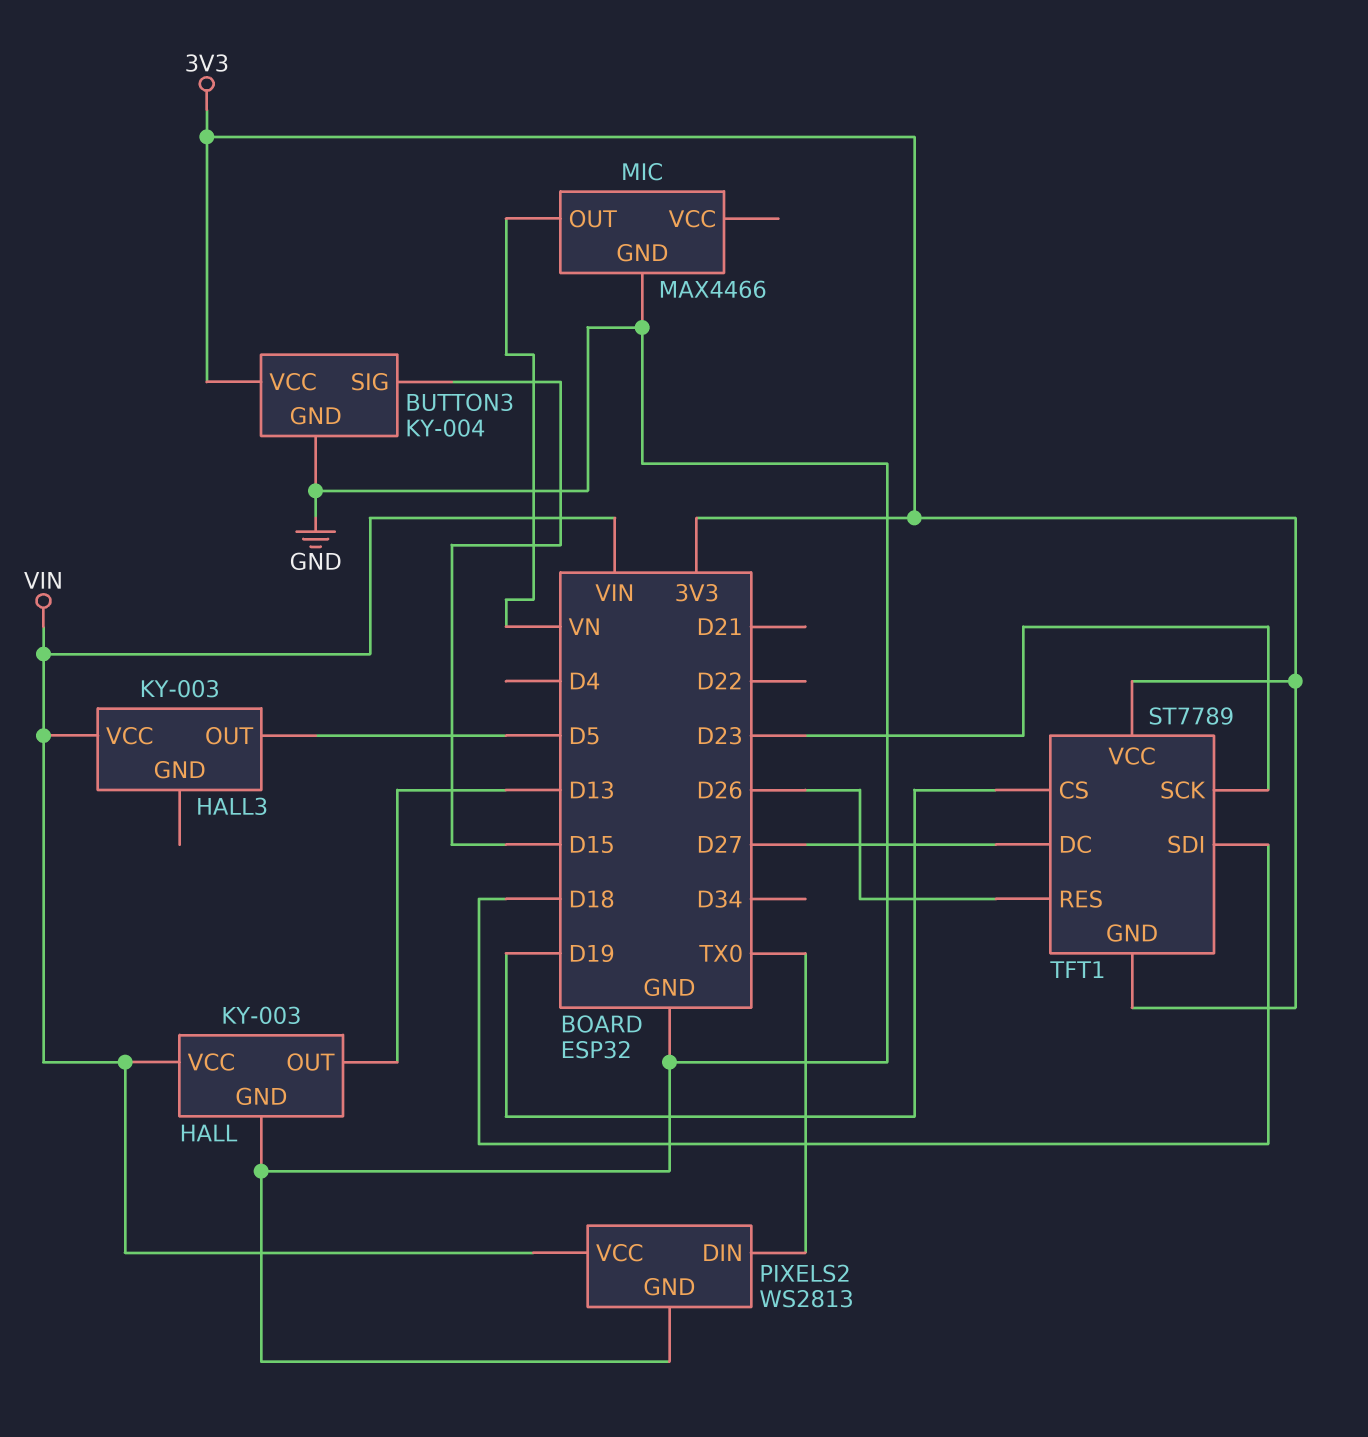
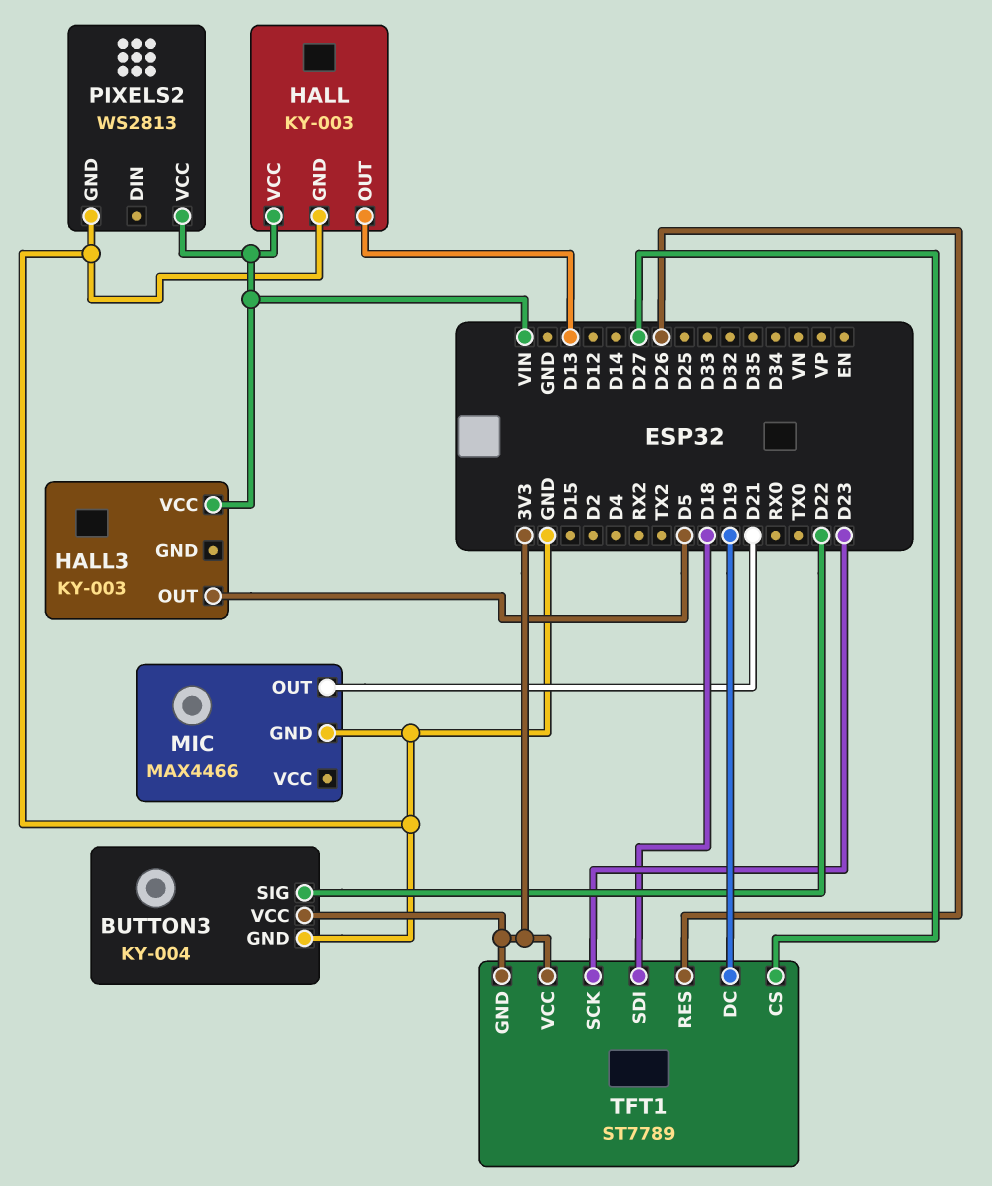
BUTTON3 pin SIG: D15 -> D22
MIC pin OUT: VN -> D21
PIXELS2 pin DIN: TX0 -> none
TFT1 pin CS: D19 -> D27
TFT1 pin DC: D27 -> D19

